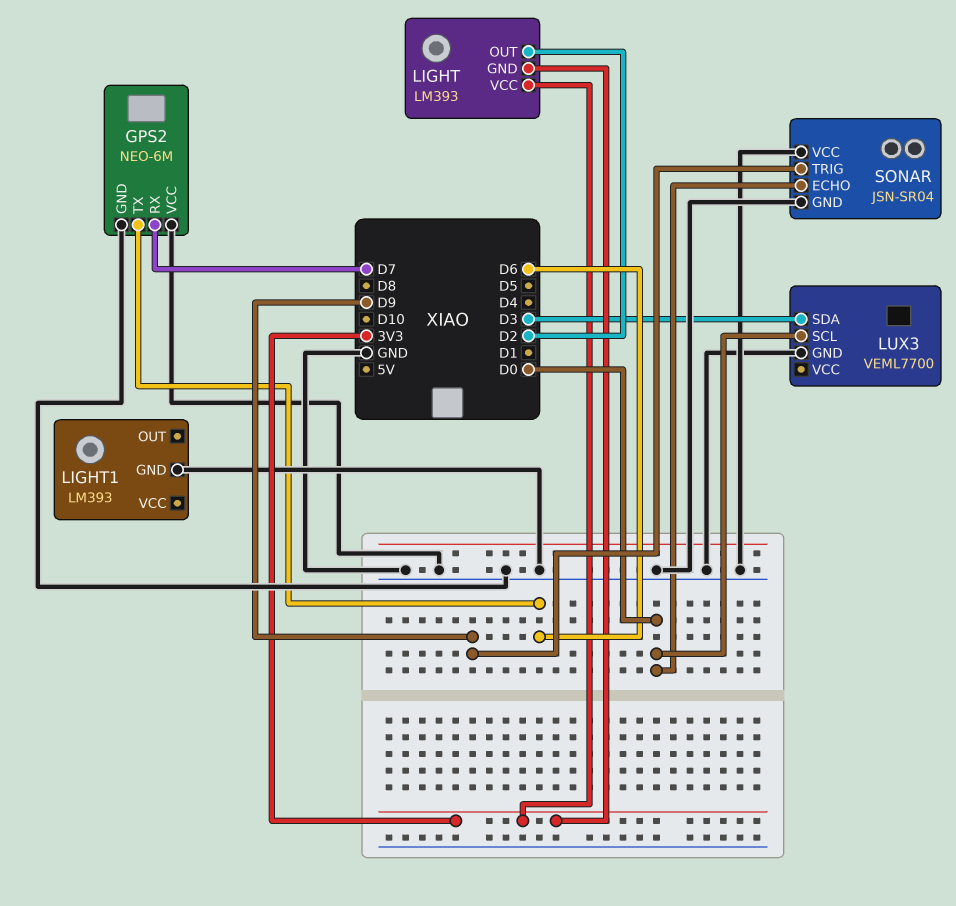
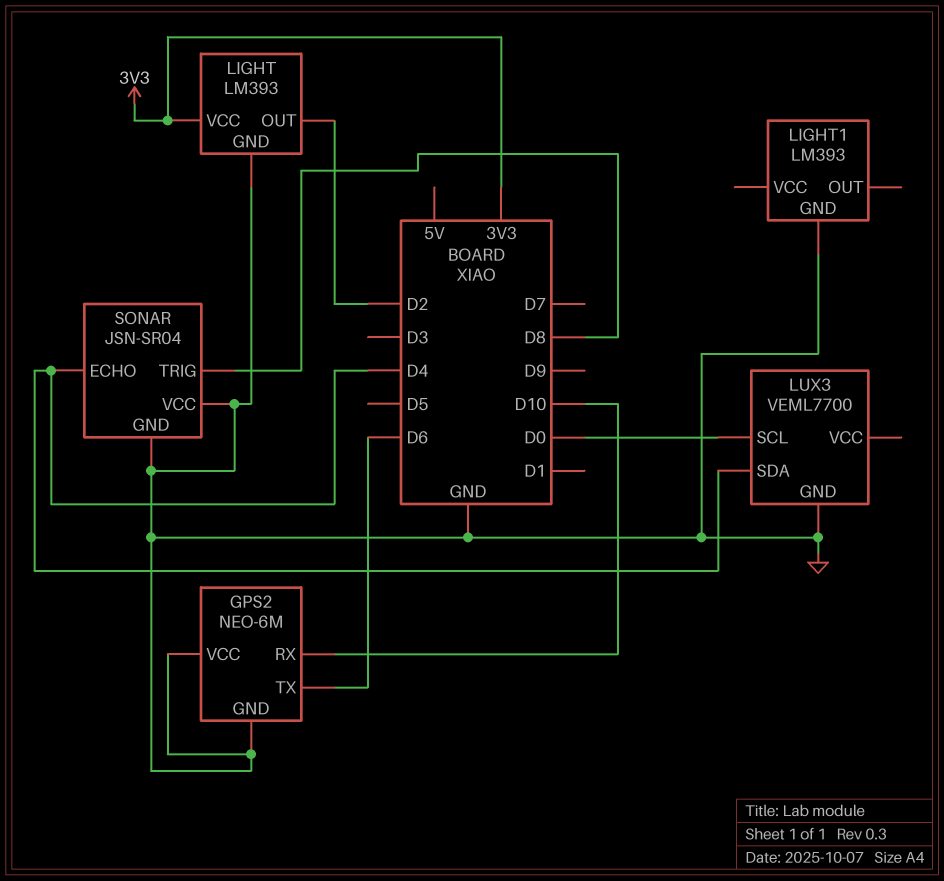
GPS2 pin RX: D7 -> D10
LIGHT pin GND: 3V3 -> GND
LUX3 pin SDA: D3 -> D4
SONAR pin ECHO: D0 -> D4
SONAR pin TRIG: D9 -> D8

